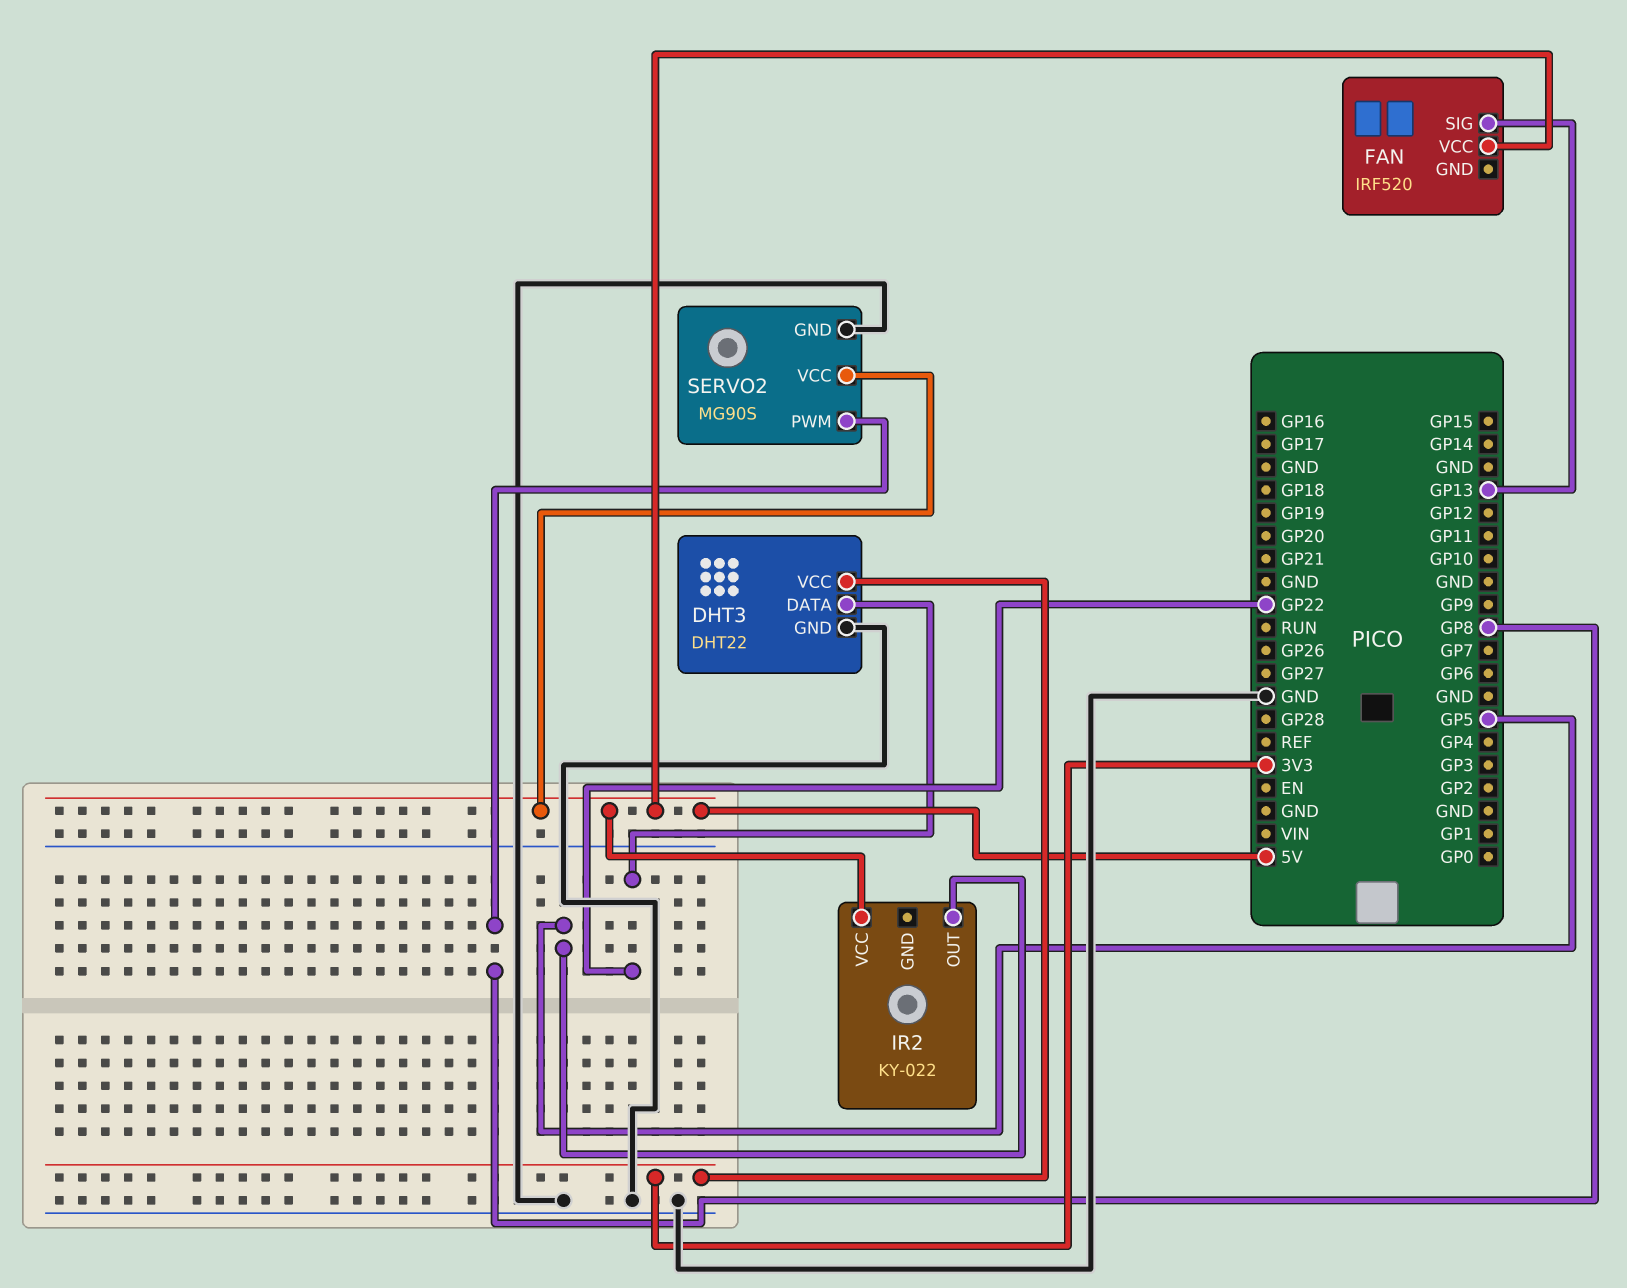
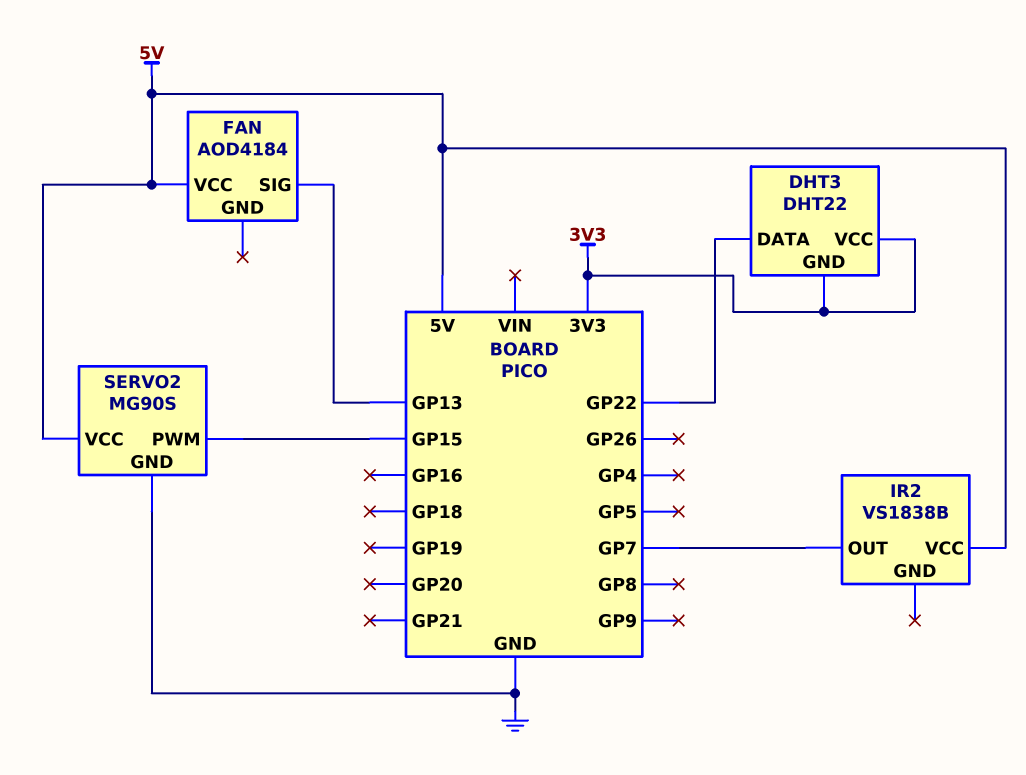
DHT3 pin GND: GND -> 3V3
FAN: IRF520 -> AOD4184
IR2: KY-022 -> VS1838B
IR2 pin OUT: GP5 -> GP7
SERVO2 pin PWM: GP8 -> GP15

